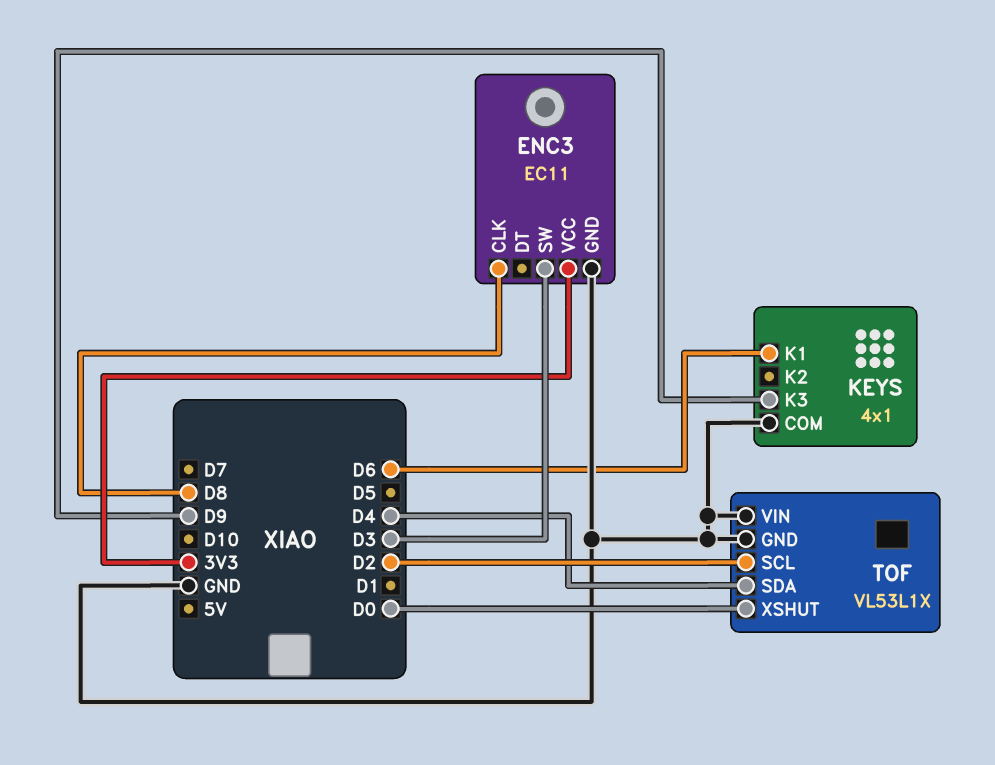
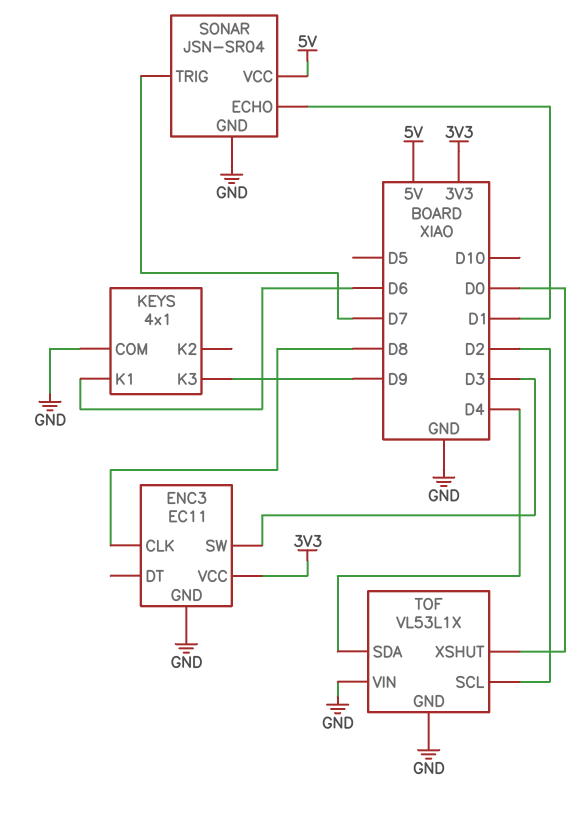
SONAR: none -> JSN-SR04
SONAR pin ECHO: none -> D1
SONAR pin GND: none -> GND
SONAR pin TRIG: none -> D7
SONAR pin VCC: none -> 5V

